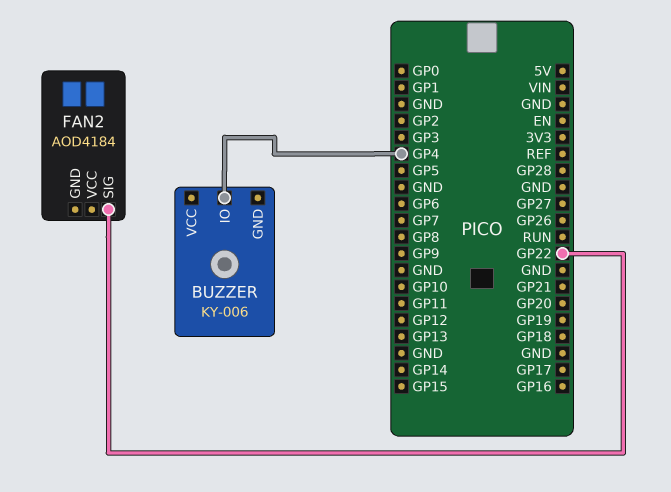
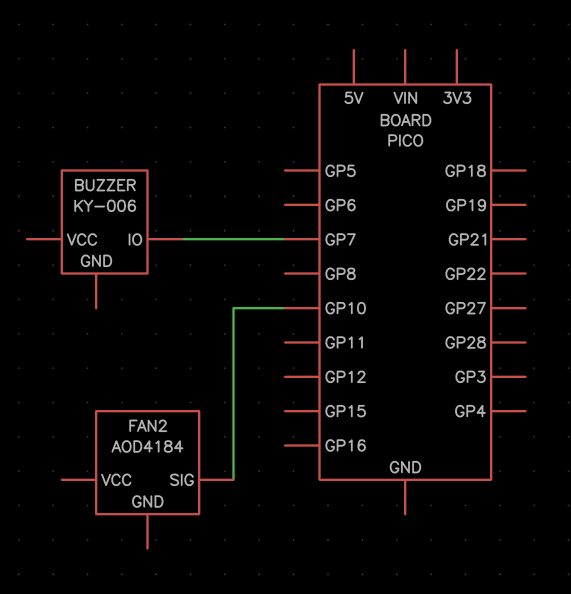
BUZZER pin IO: GP4 -> GP7
FAN2 pin SIG: GP22 -> GP10

